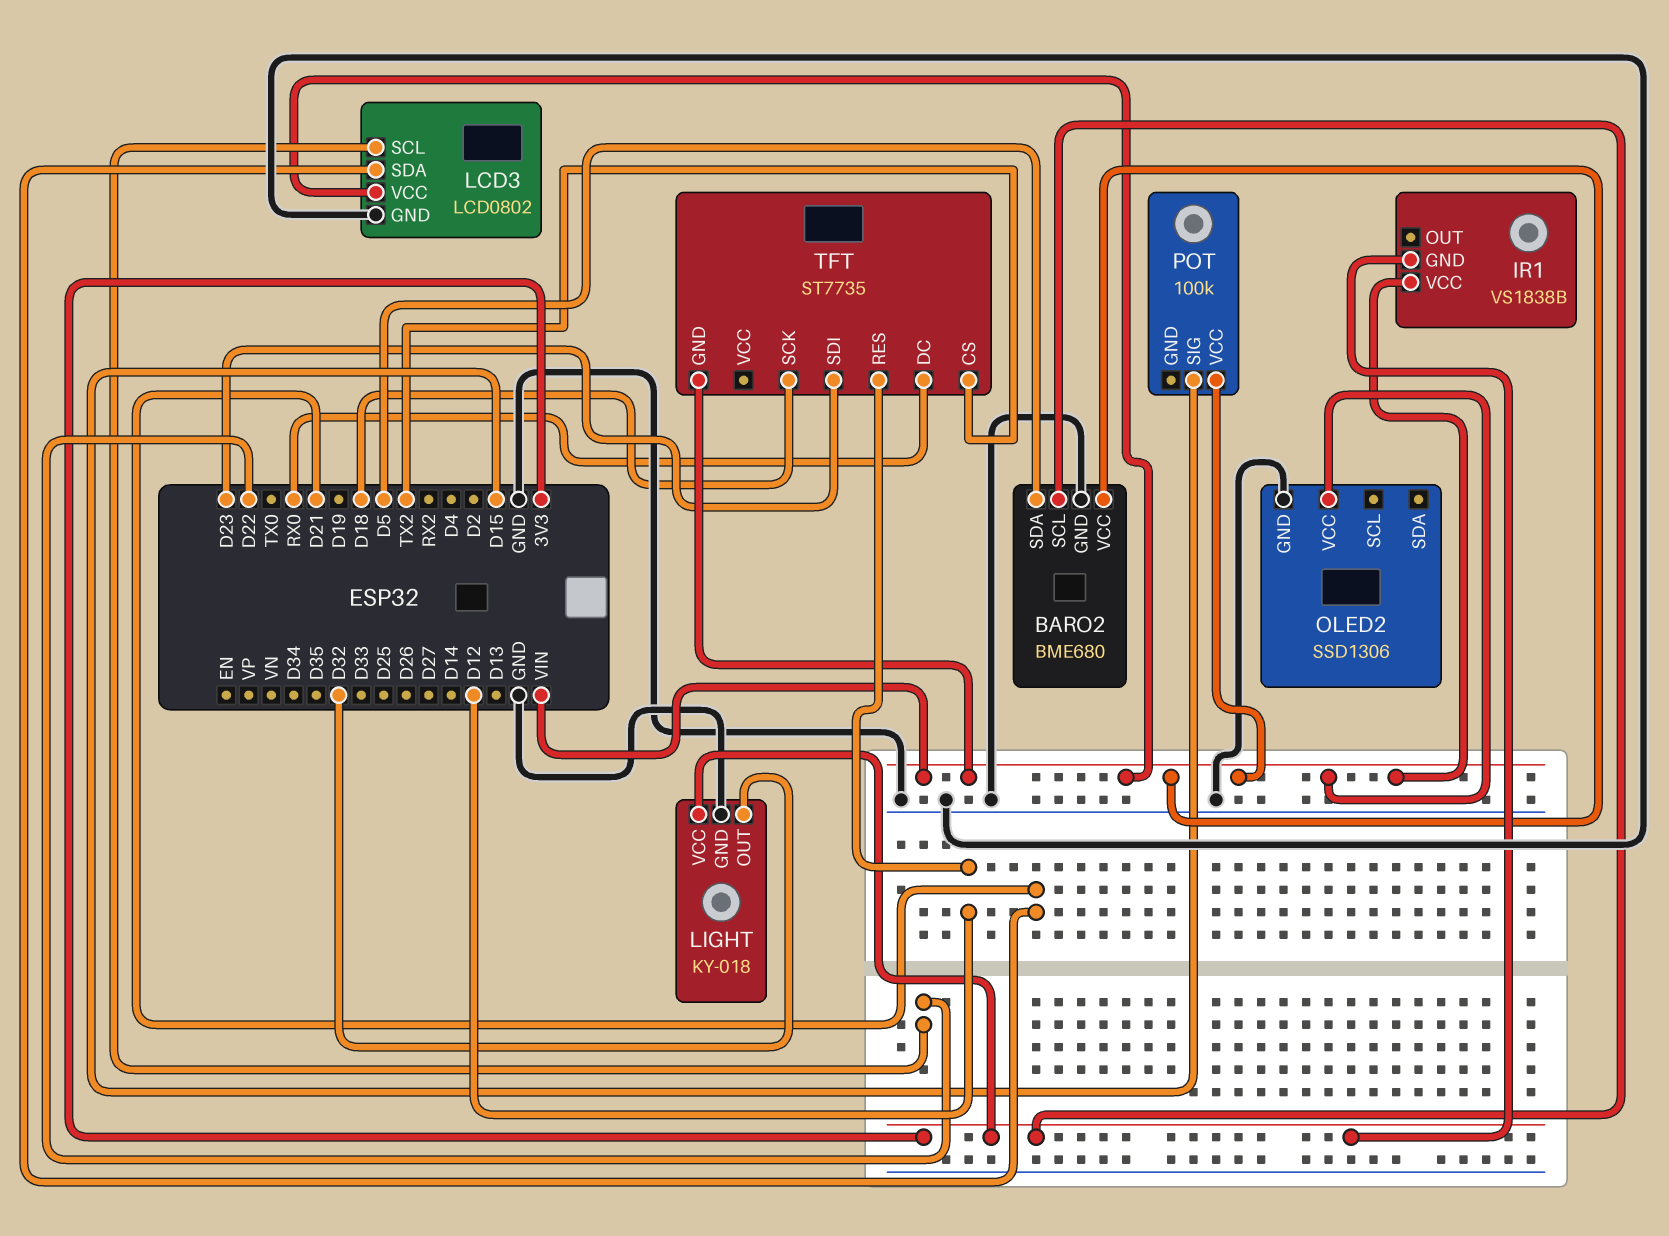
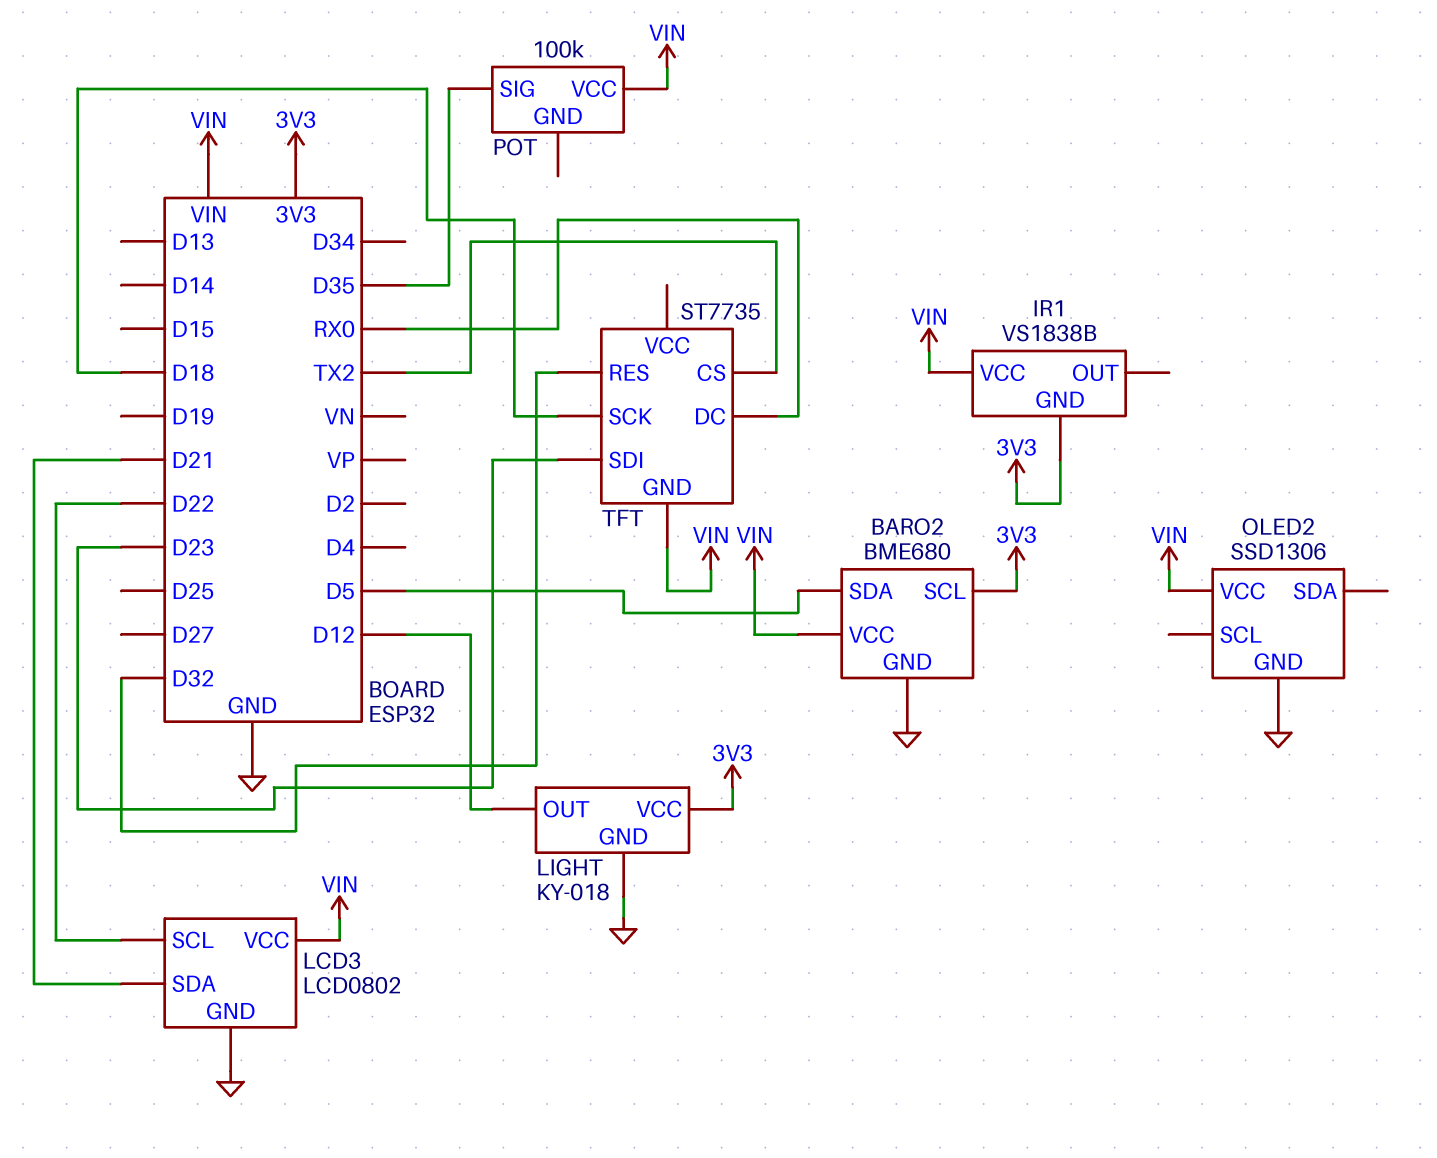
LIGHT pin OUT: D32 -> D12
POT pin SIG: D15 -> D35
TFT pin RES: D12 -> D32

